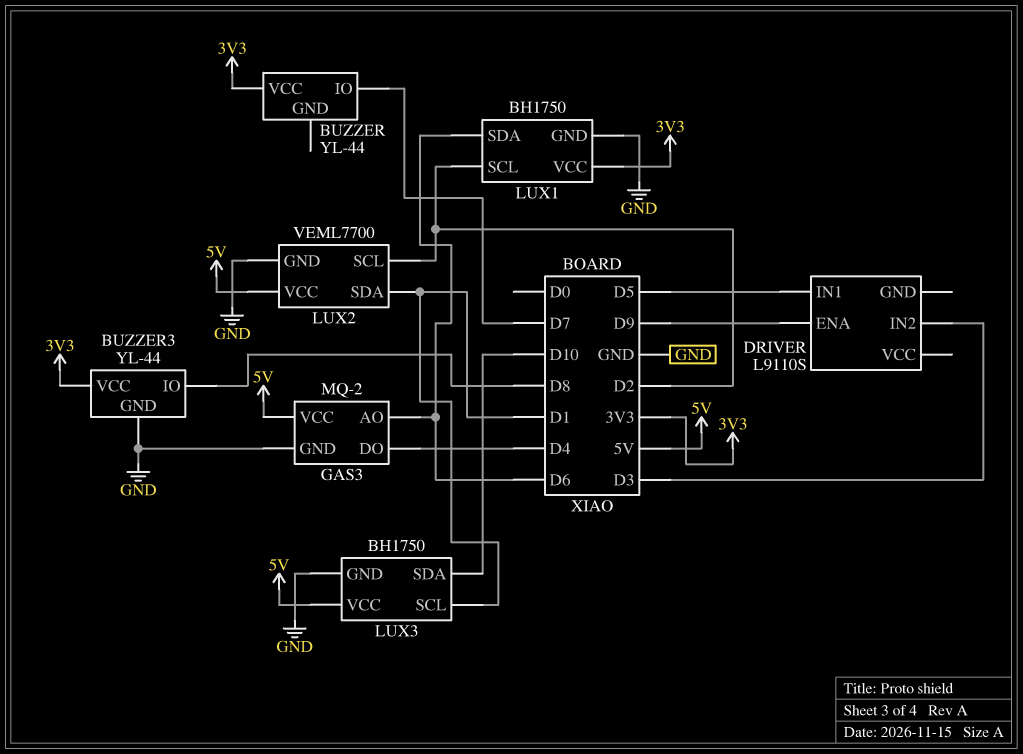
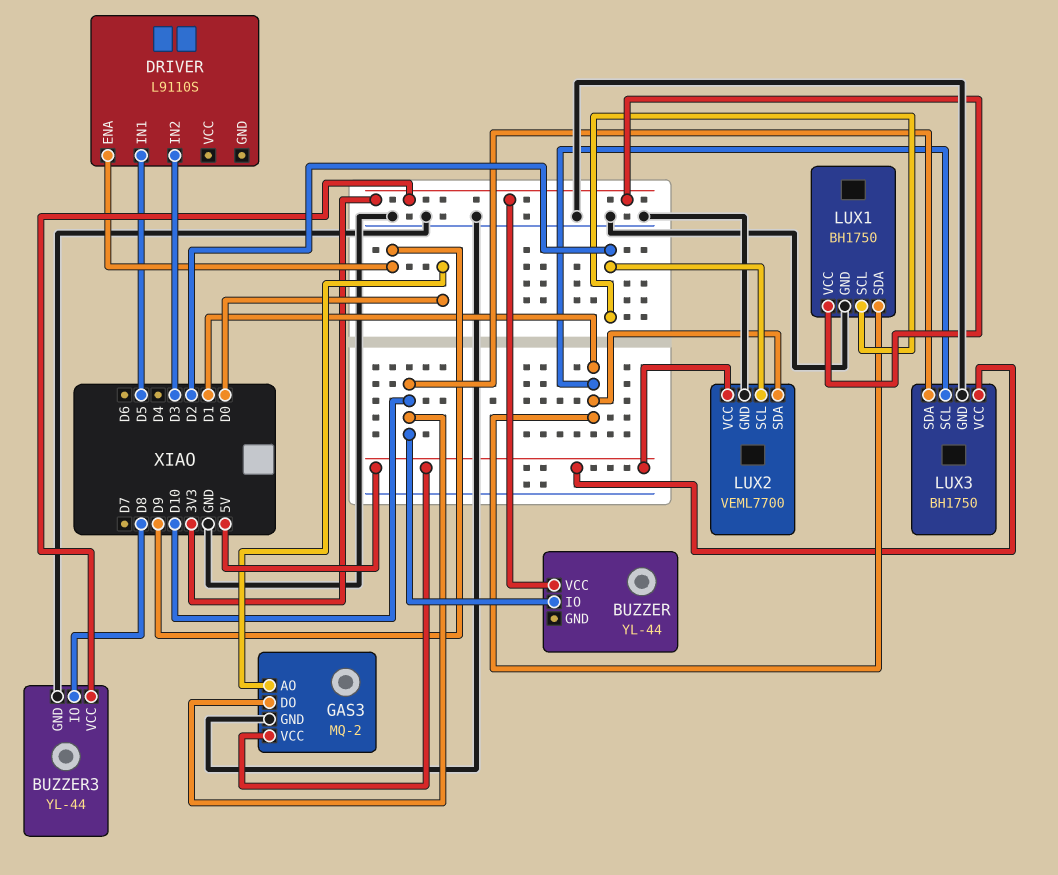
BUZZER pin IO: D7 -> D10
GAS3 pin AO: D6 -> D0
GAS3 pin DO: D4 -> D10
LUX1 pin SDA: D6 -> D1

